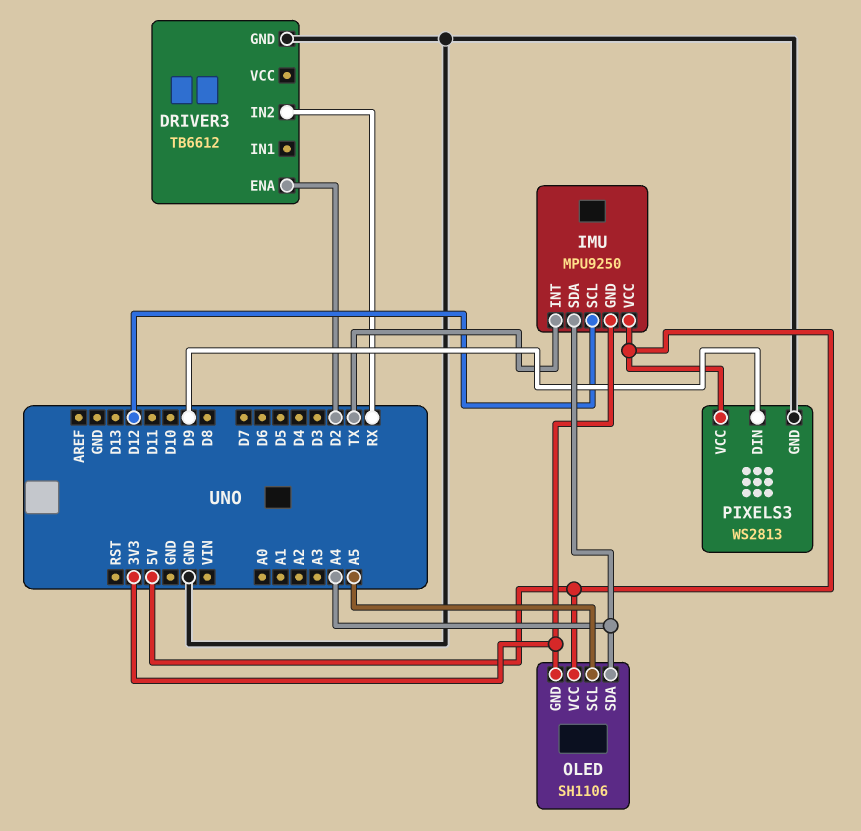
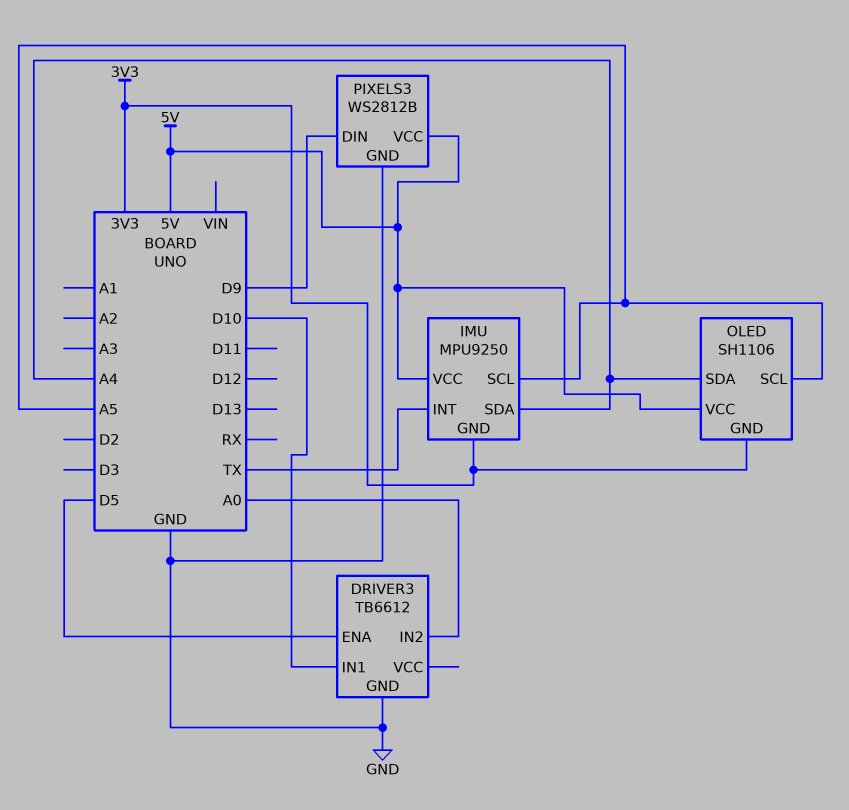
DRIVER3 pin ENA: D2 -> D5
DRIVER3 pin IN1: none -> D10
DRIVER3 pin IN2: RX -> A0
IMU pin SCL: D12 -> A5
PIXELS3: WS2813 -> WS2812B

